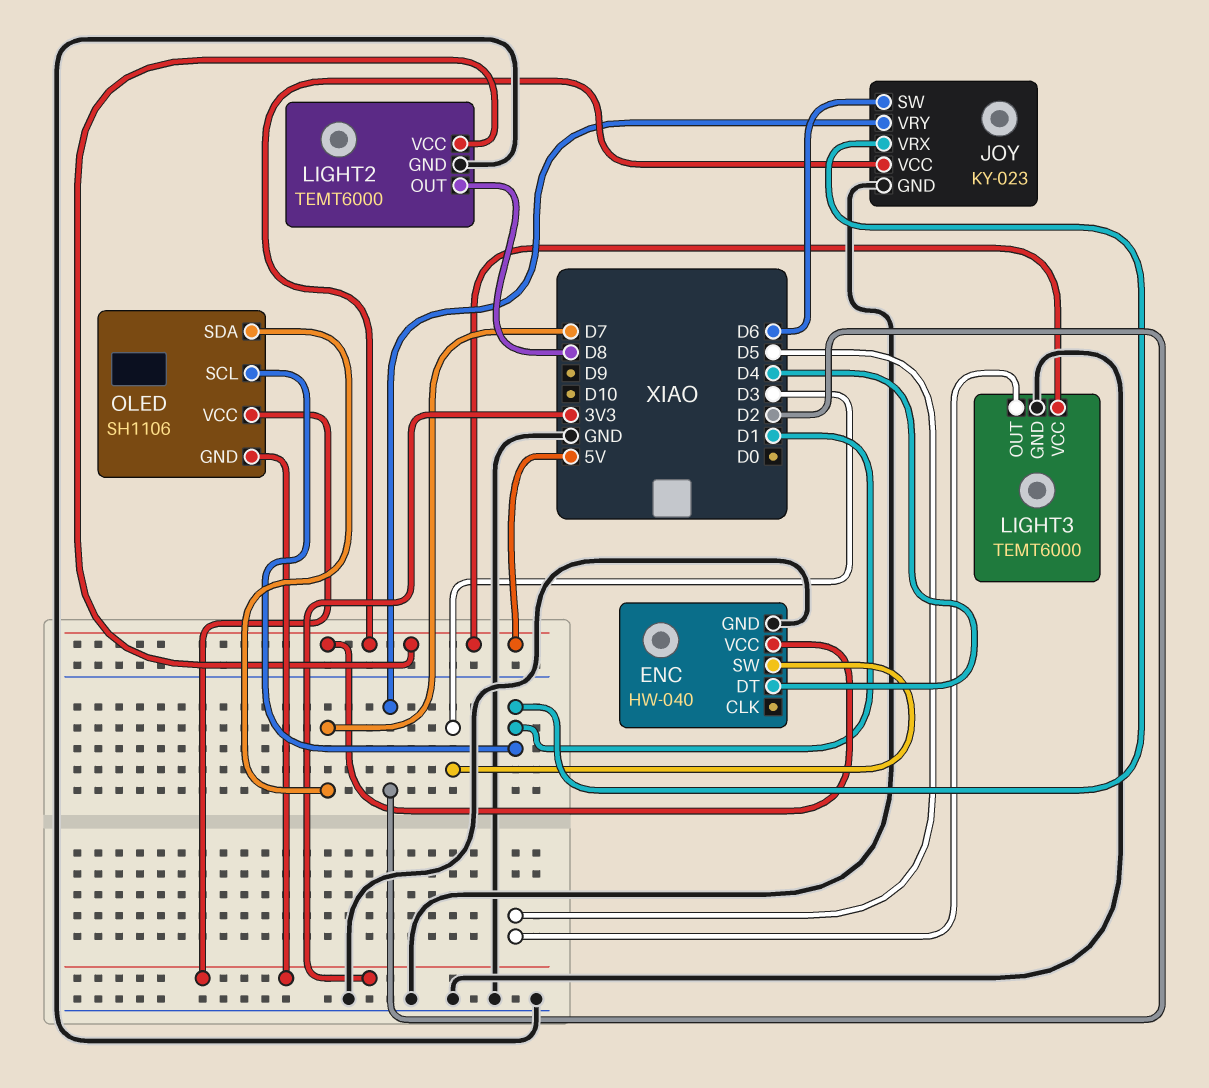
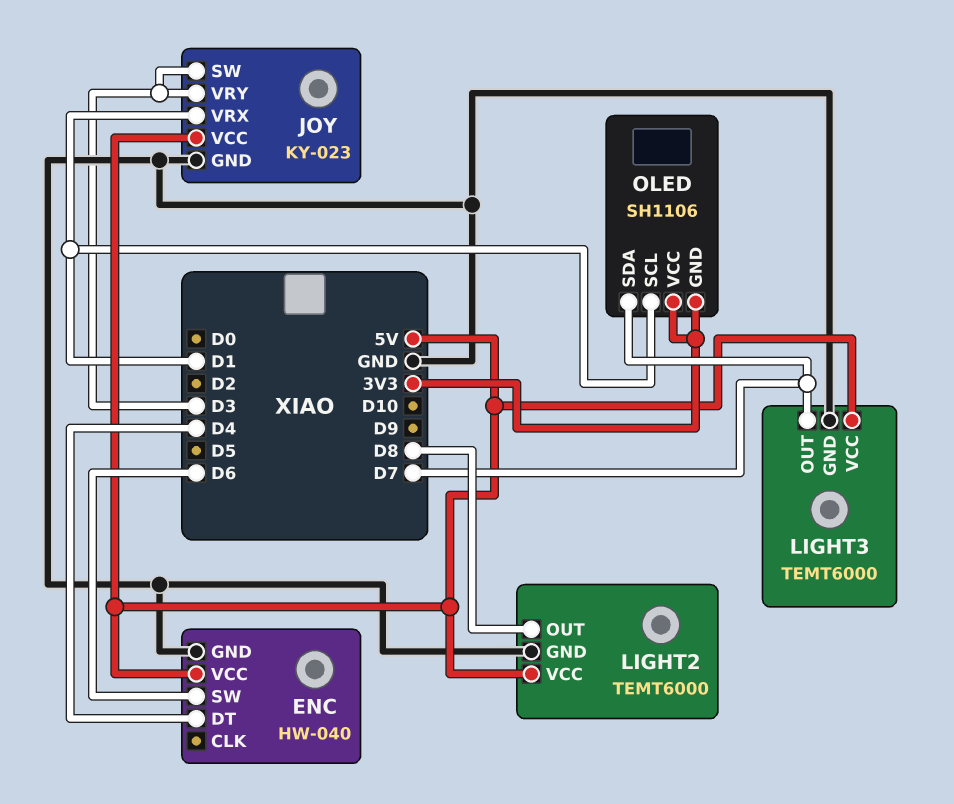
ENC pin SW: D3 -> D6
JOY pin SW: D6 -> D3
JOY pin VRY: D2 -> D3
LIGHT3 pin OUT: D5 -> D7

